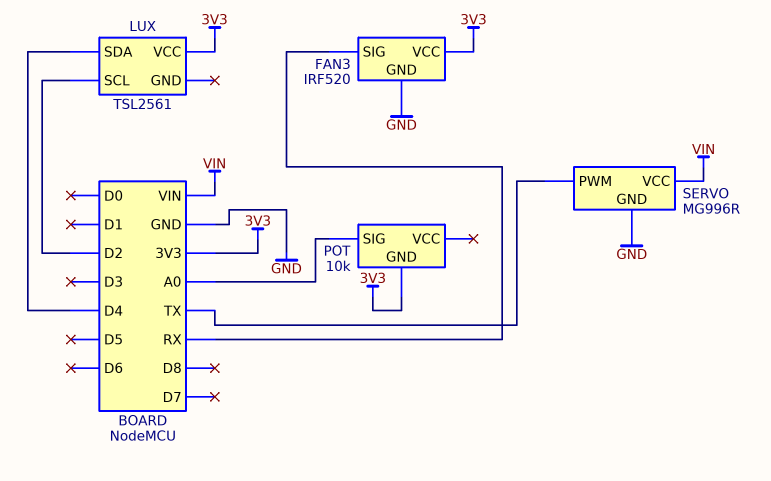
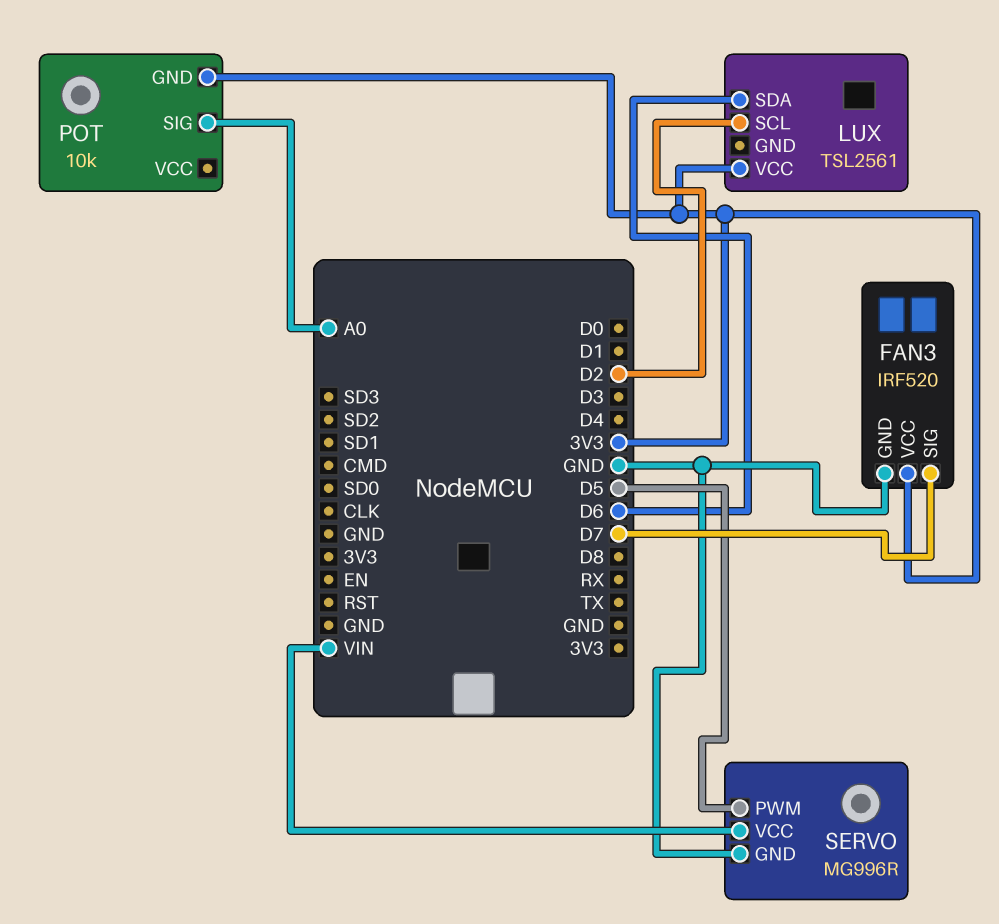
FAN3 pin SIG: RX -> D7
LUX pin SDA: D4 -> D6
SERVO pin PWM: TX -> D5

